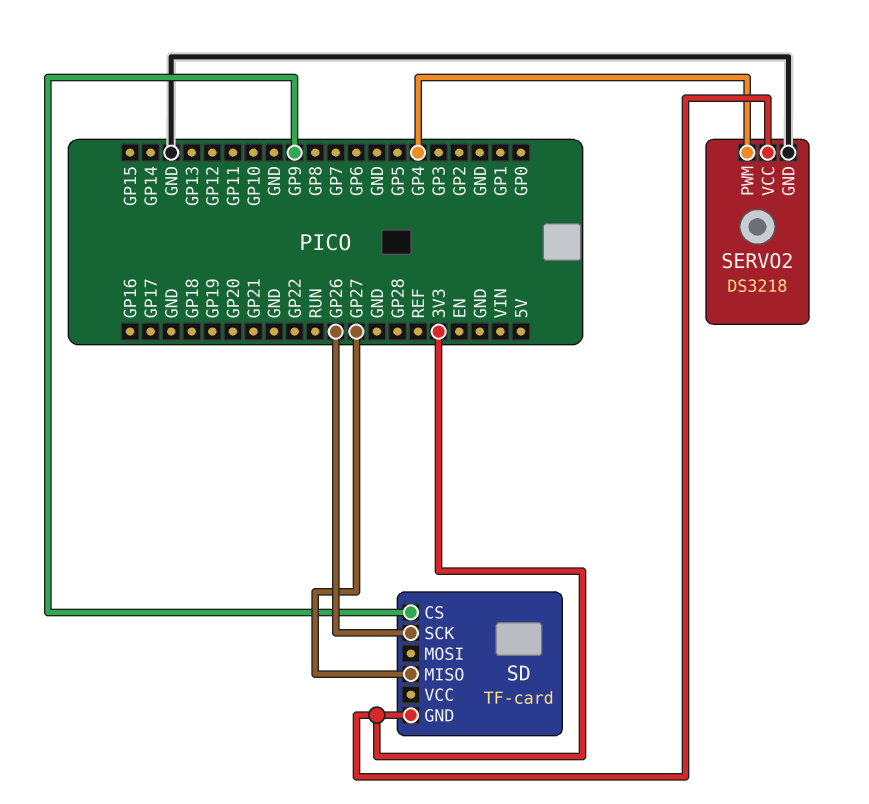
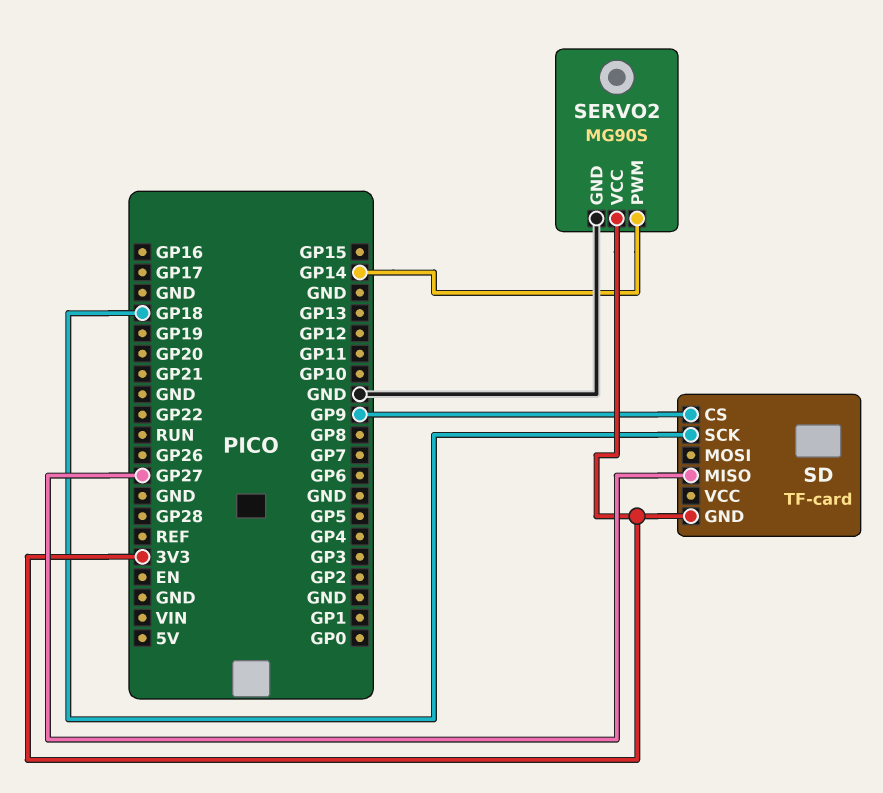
SD pin SCK: GP26 -> GP18
SERVO2: DS3218 -> MG90S
SERVO2 pin PWM: GP4 -> GP14

